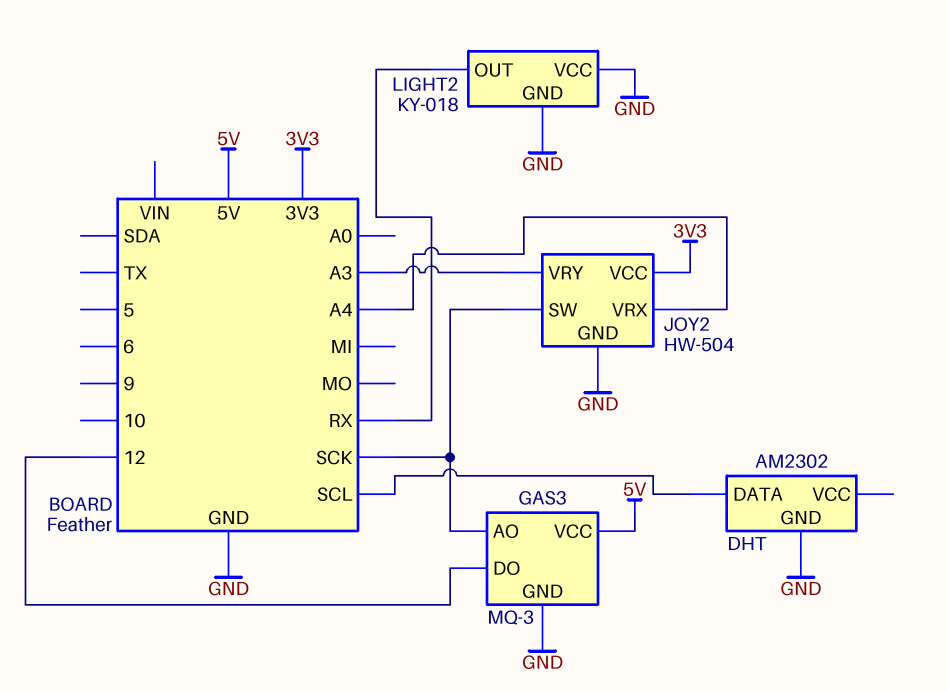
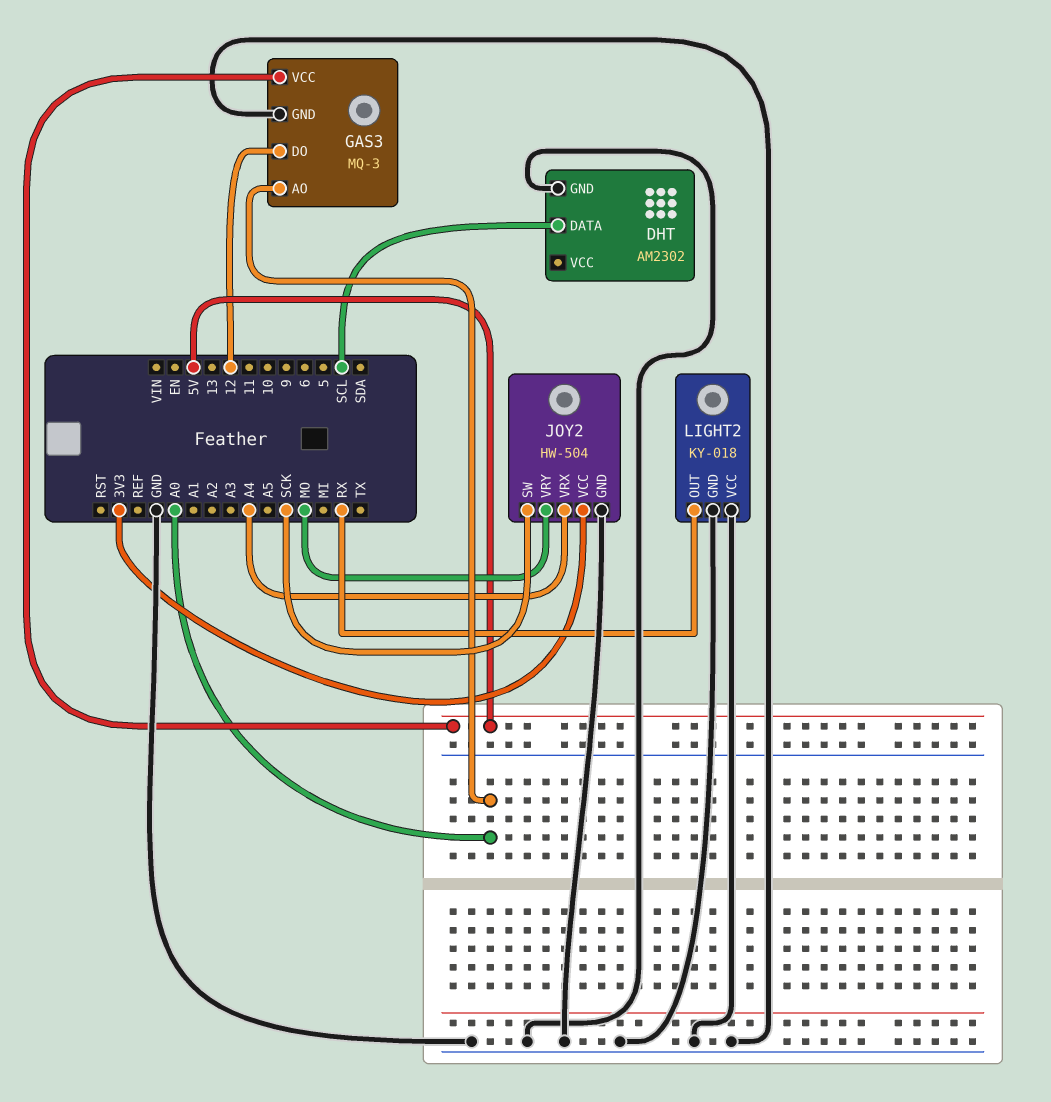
GAS3 pin AO: SCK -> A0
JOY2 pin VRY: A3 -> MO

